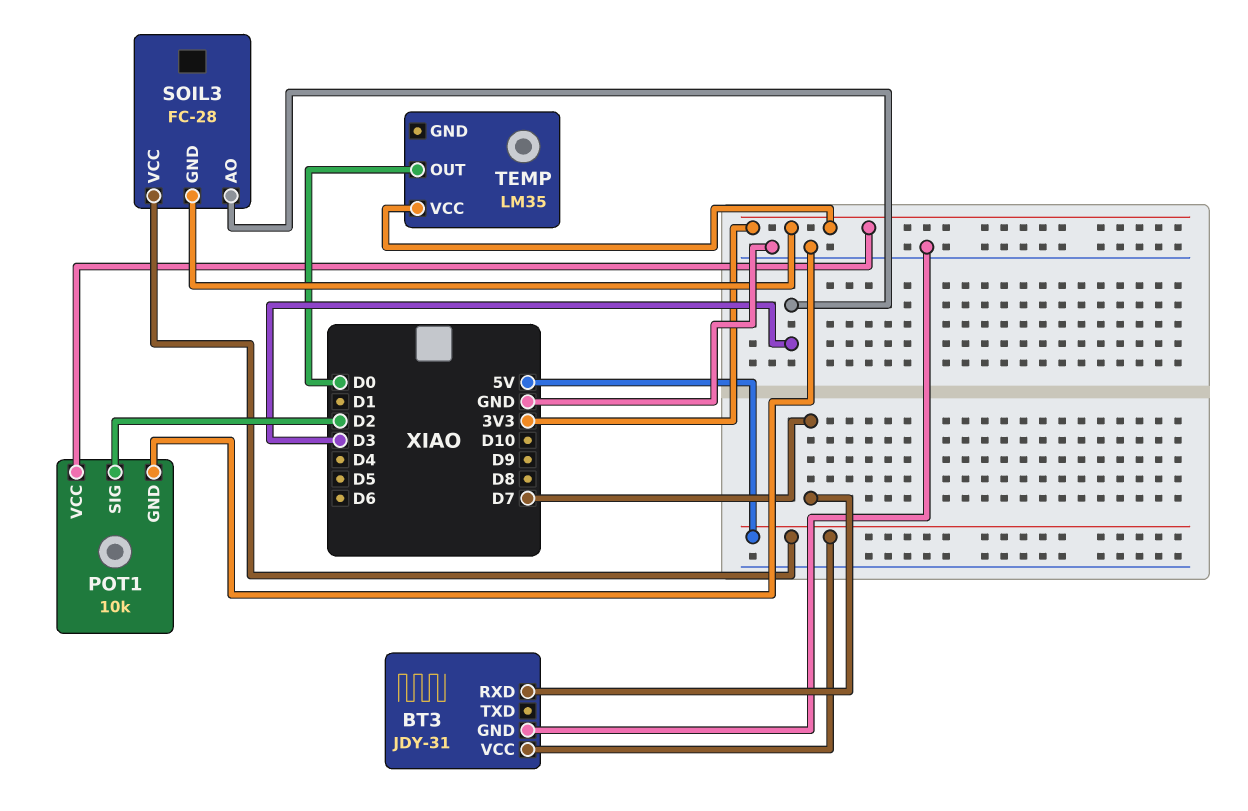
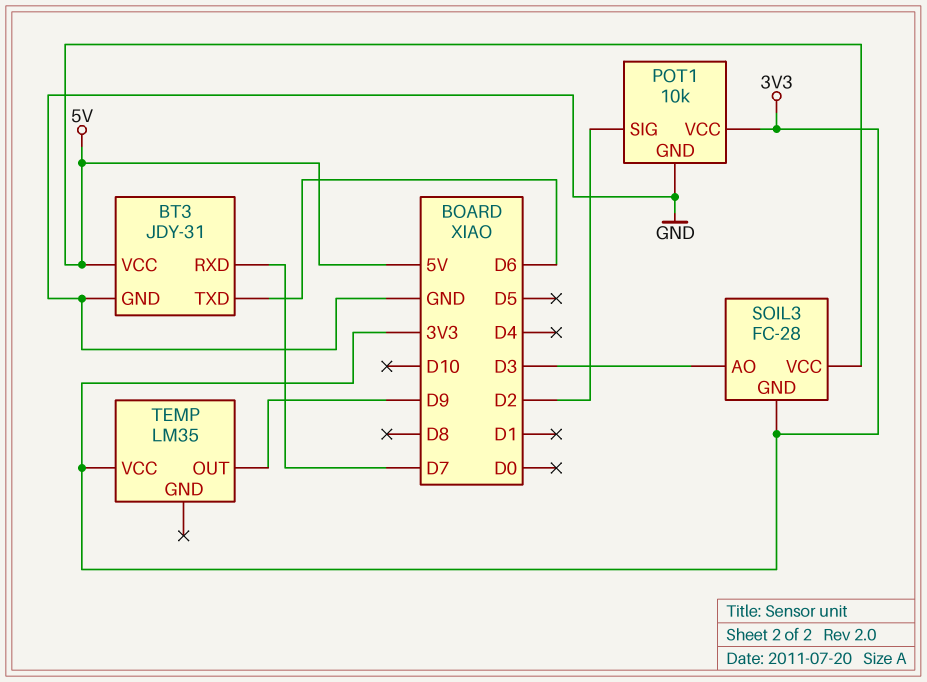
BT3 pin TXD: none -> D6
TEMP pin OUT: D0 -> D9

